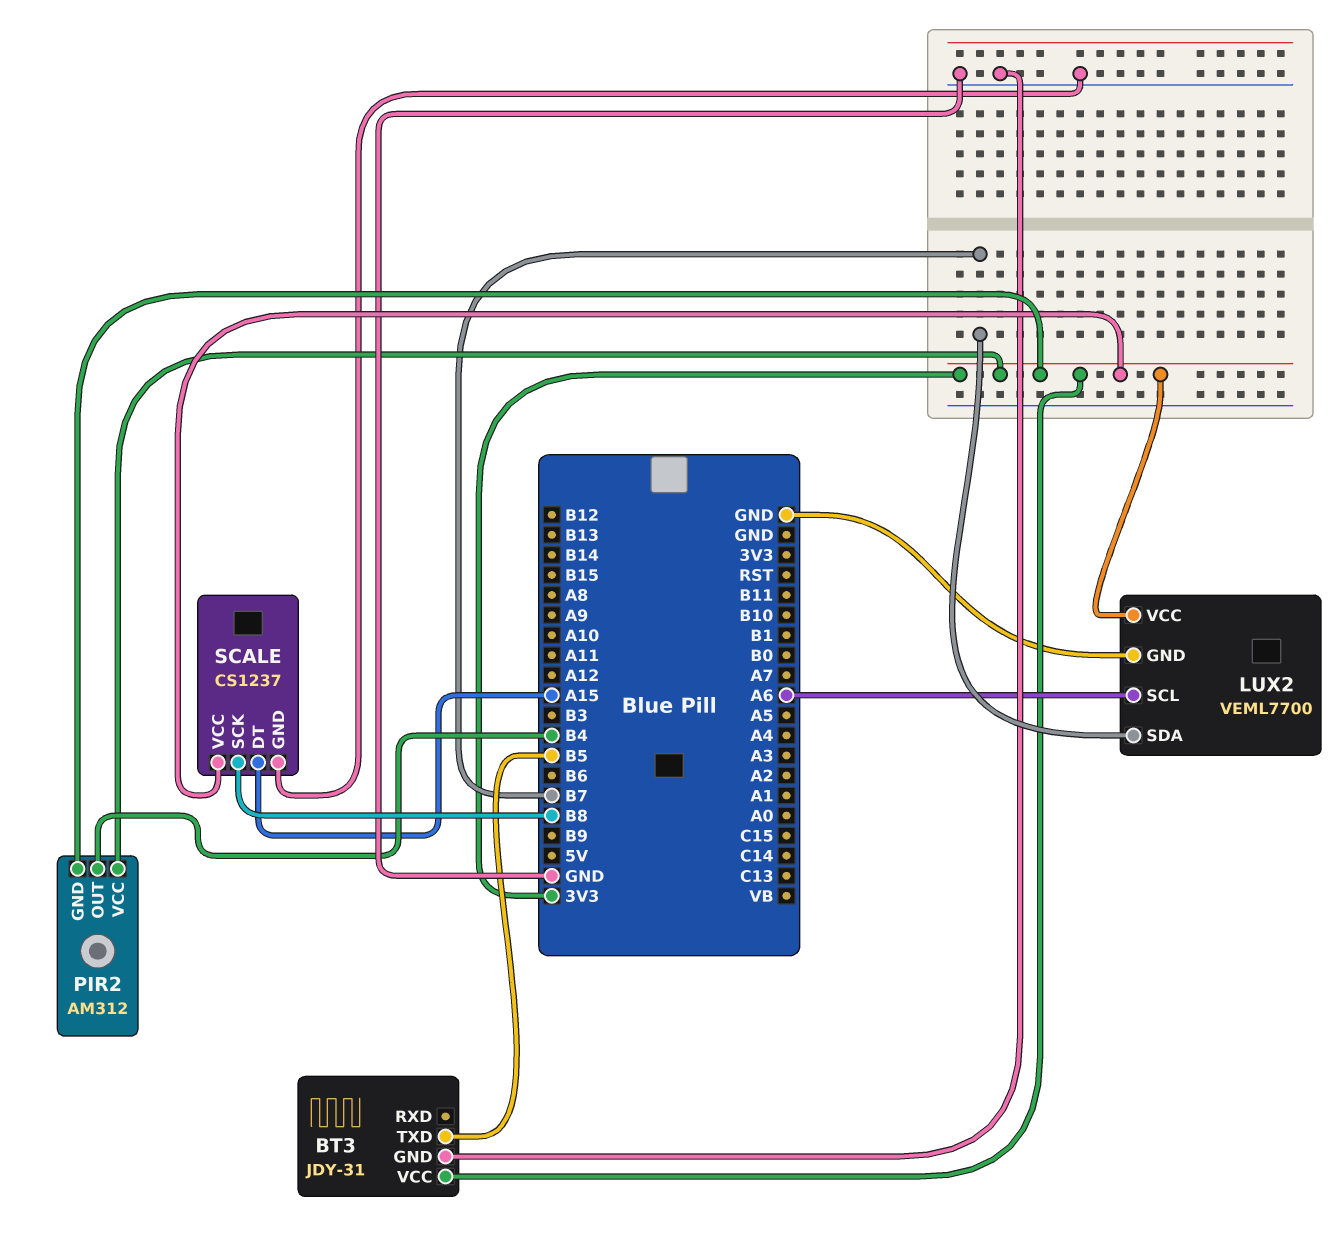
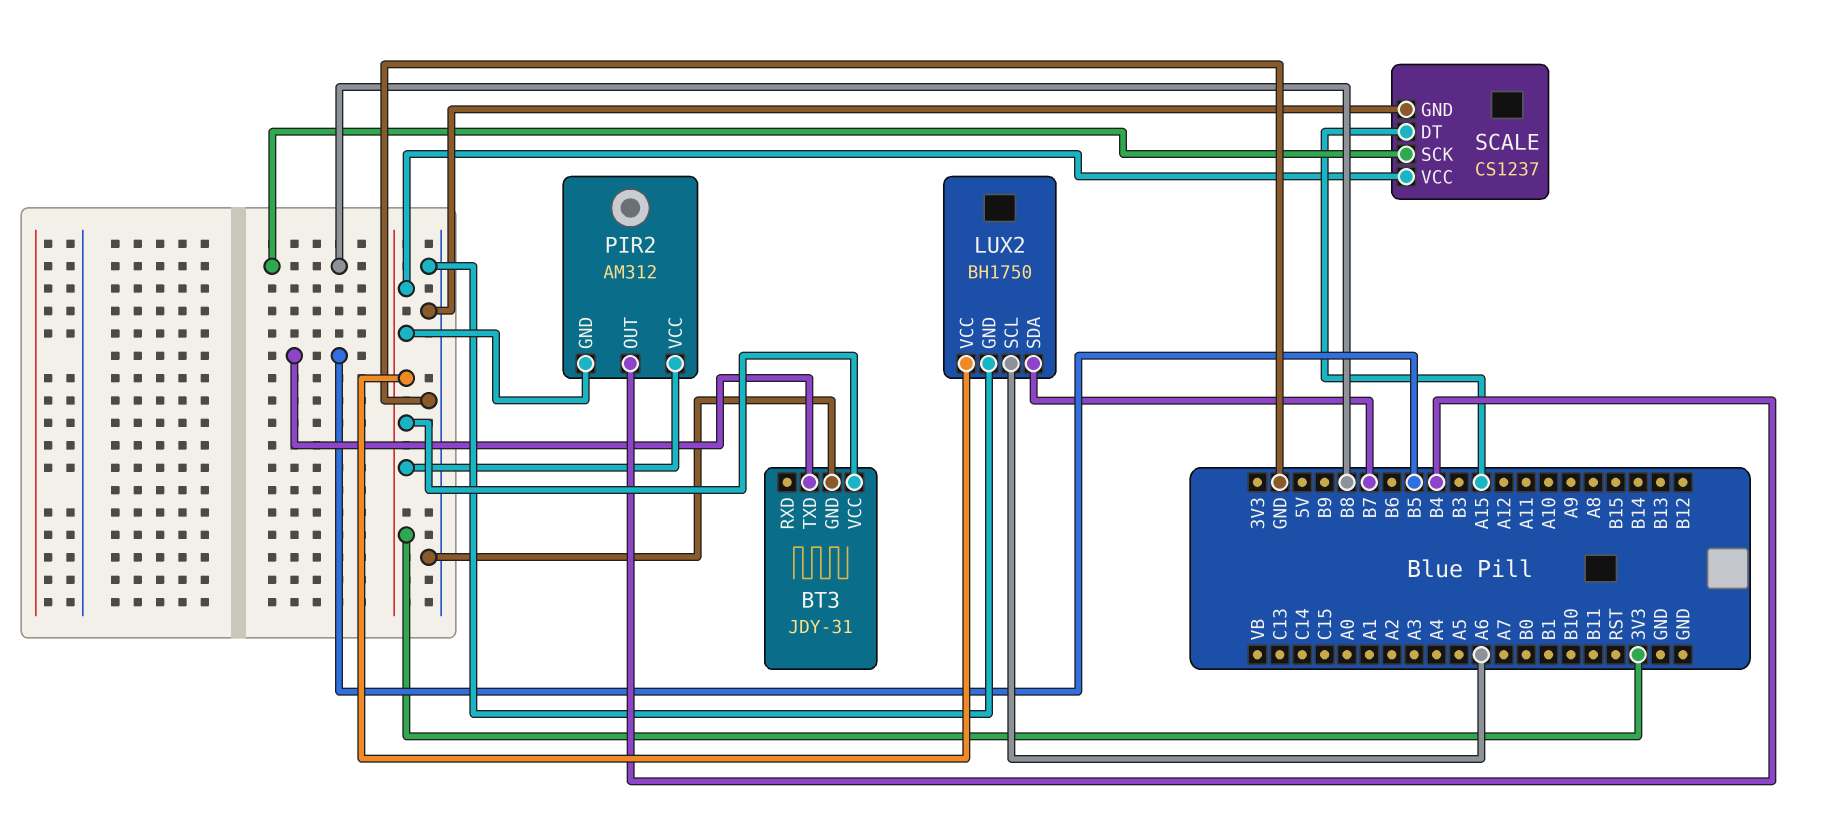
LUX2: VEML7700 -> BH1750

